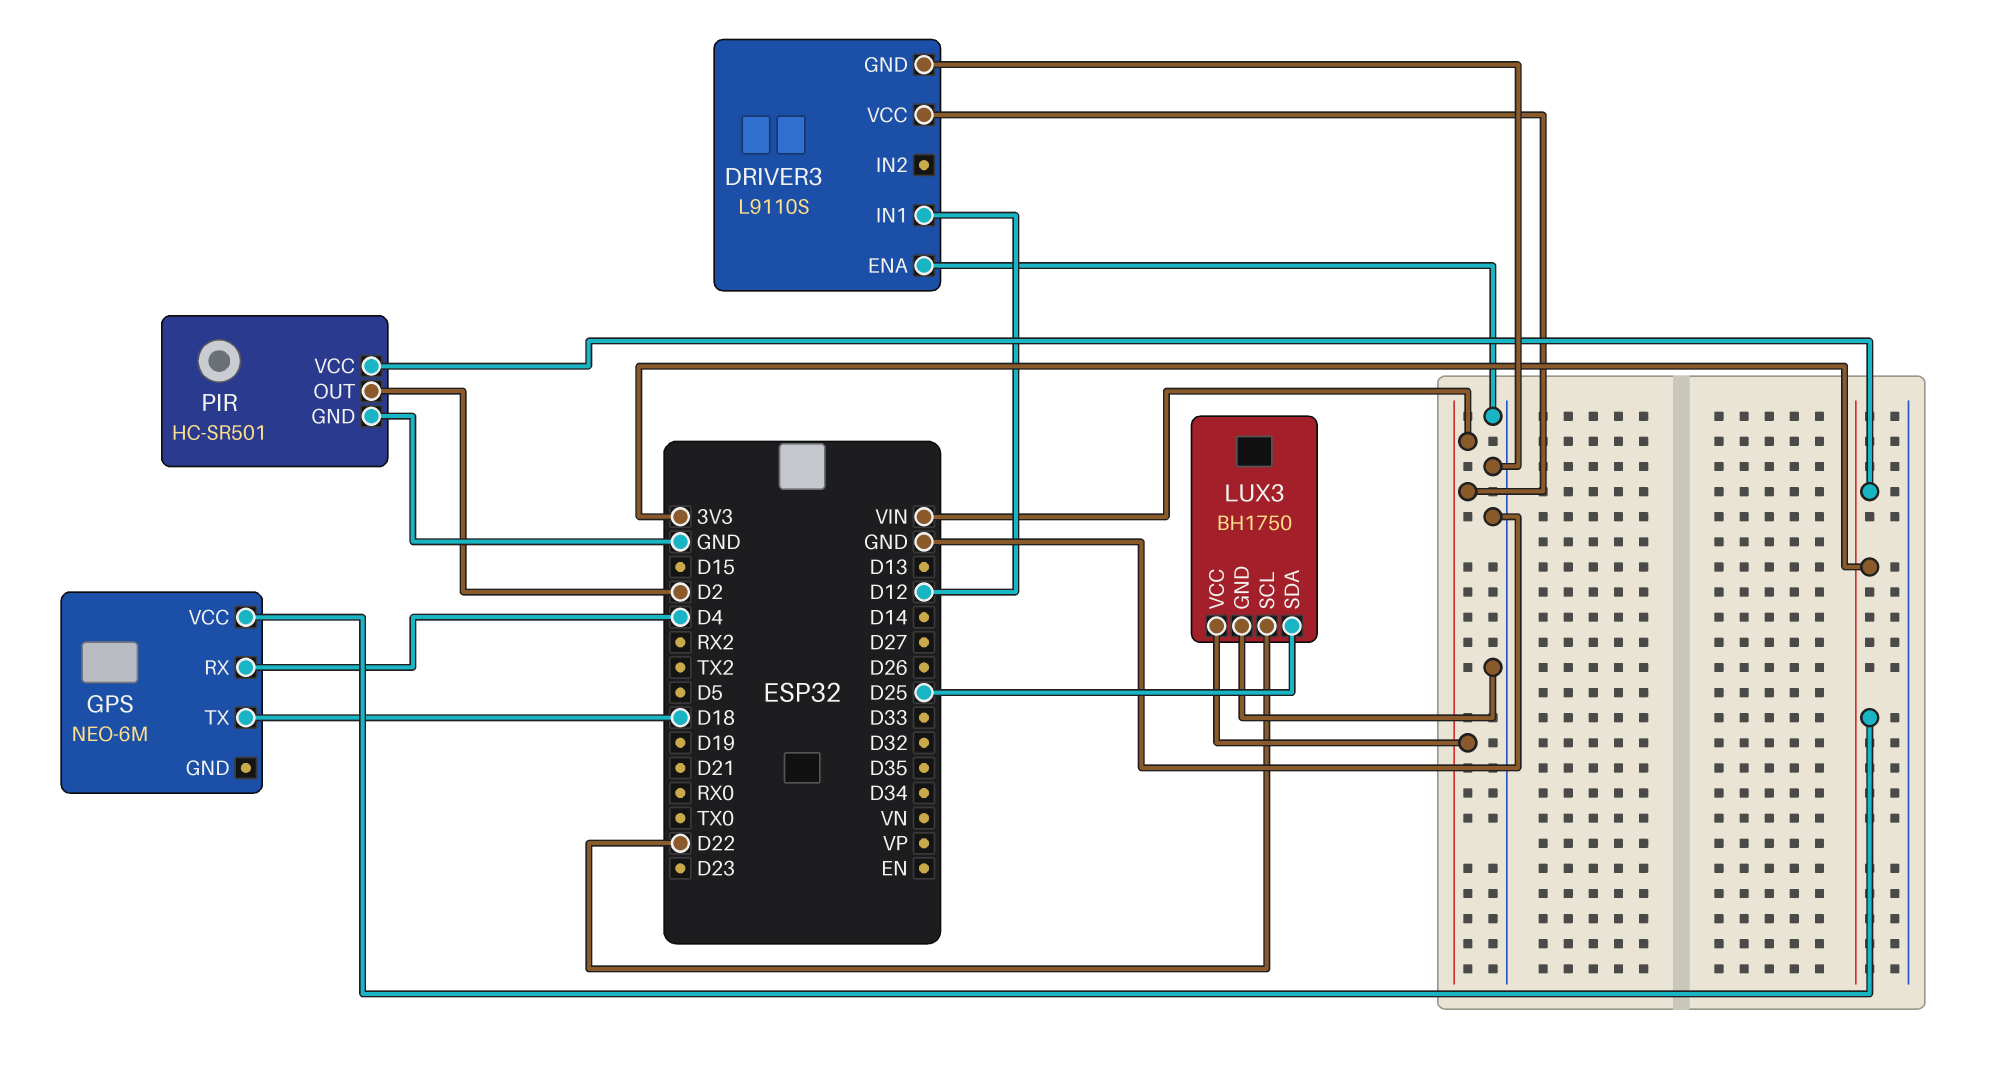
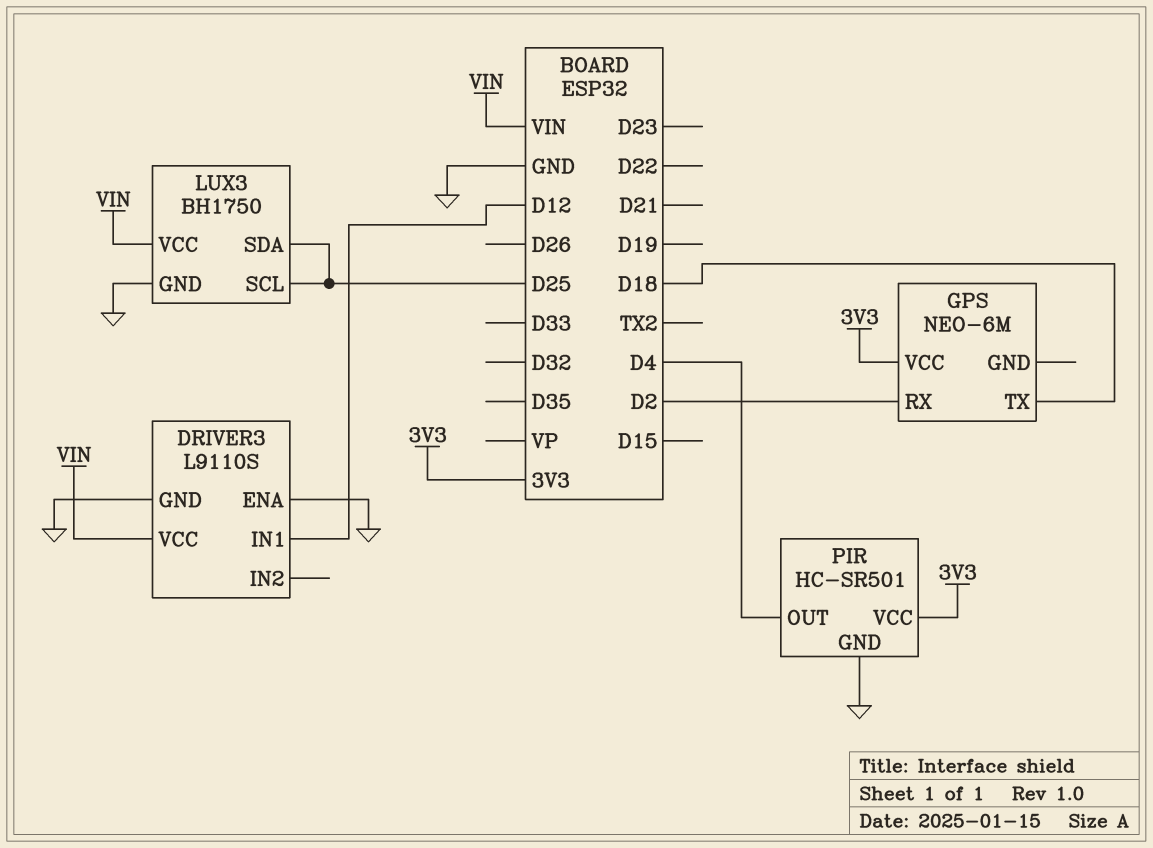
GPS pin RX: D4 -> D2
LUX3 pin SCL: D22 -> D25
PIR pin OUT: D2 -> D4

